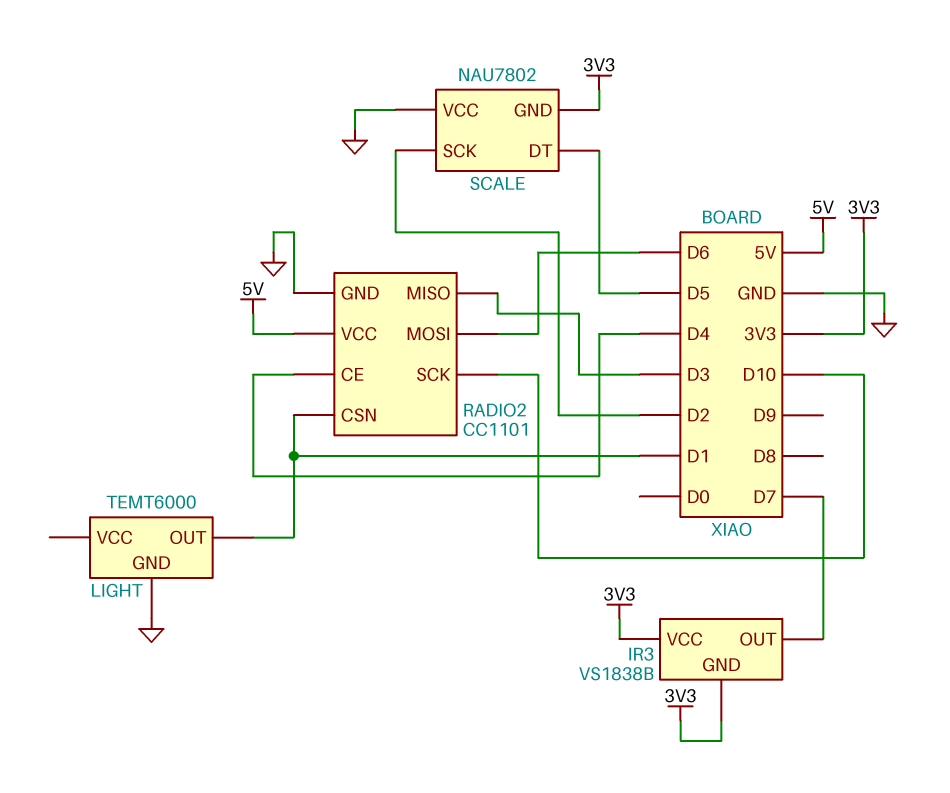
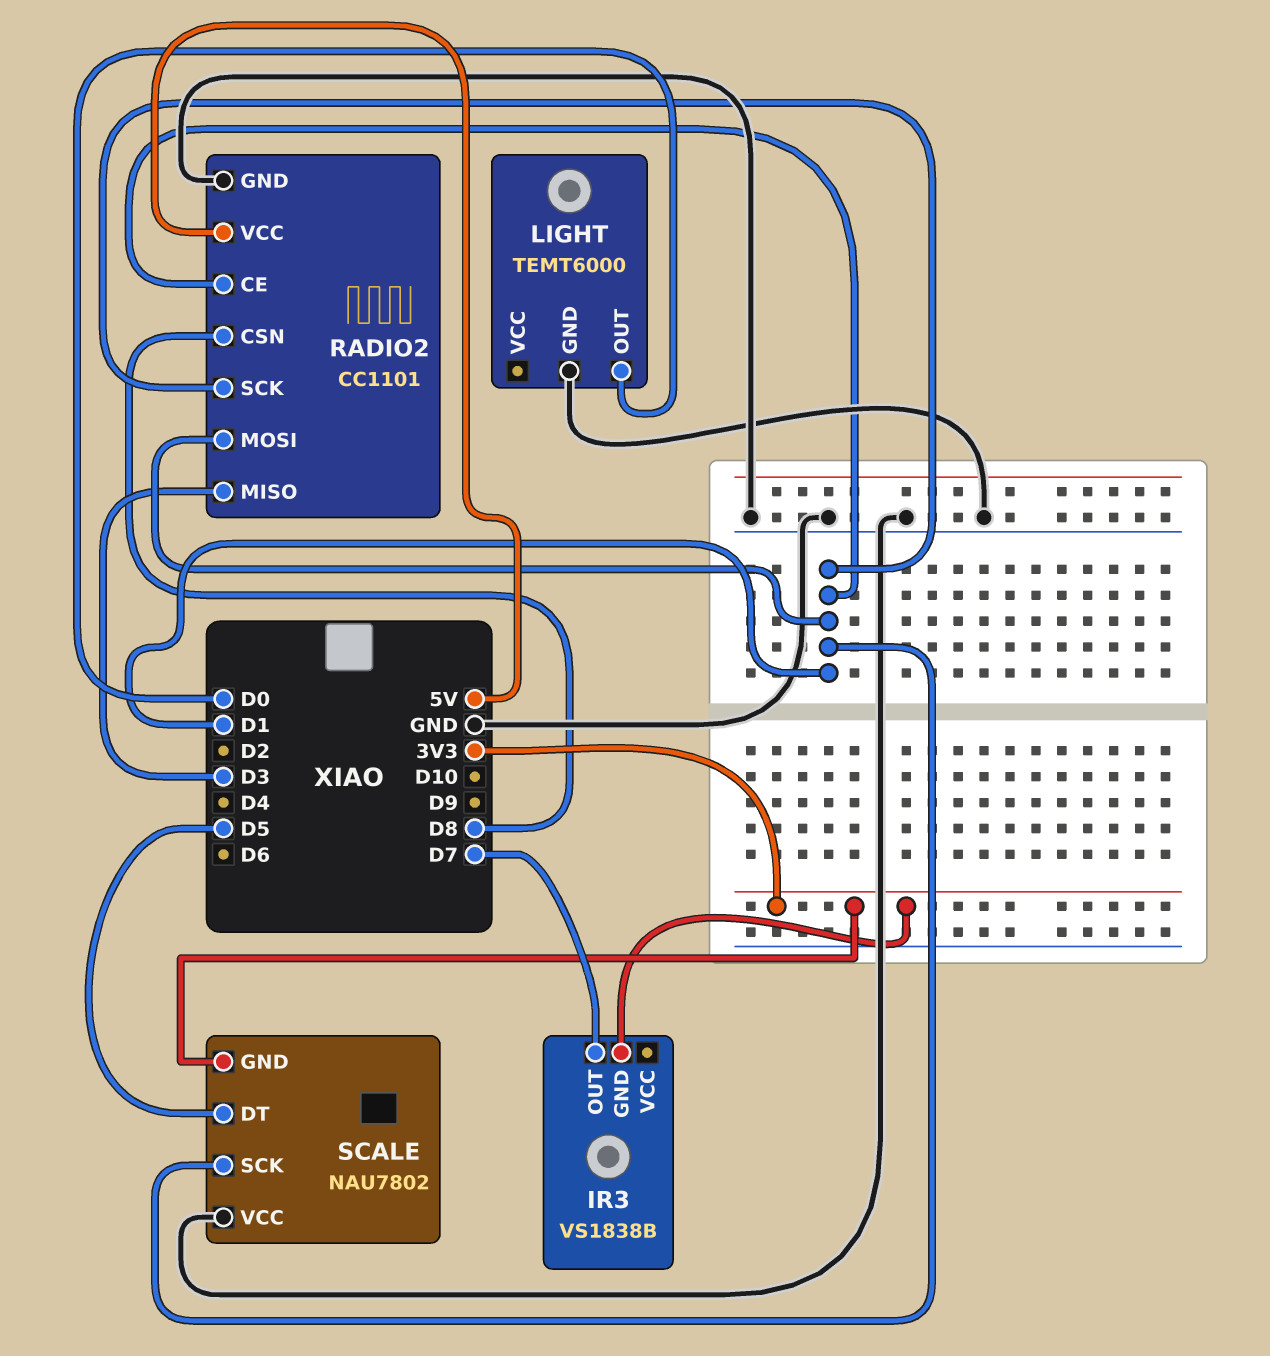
IR3 pin VCC: 3V3 -> none
LIGHT pin OUT: D1 -> D0
RADIO2 pin CE: D4 -> D1
RADIO2 pin CSN: D1 -> D8
RADIO2 pin MOSI: D6 -> D1
RADIO2 pin SCK: D10 -> D1
SCALE pin SCK: D2 -> D1

